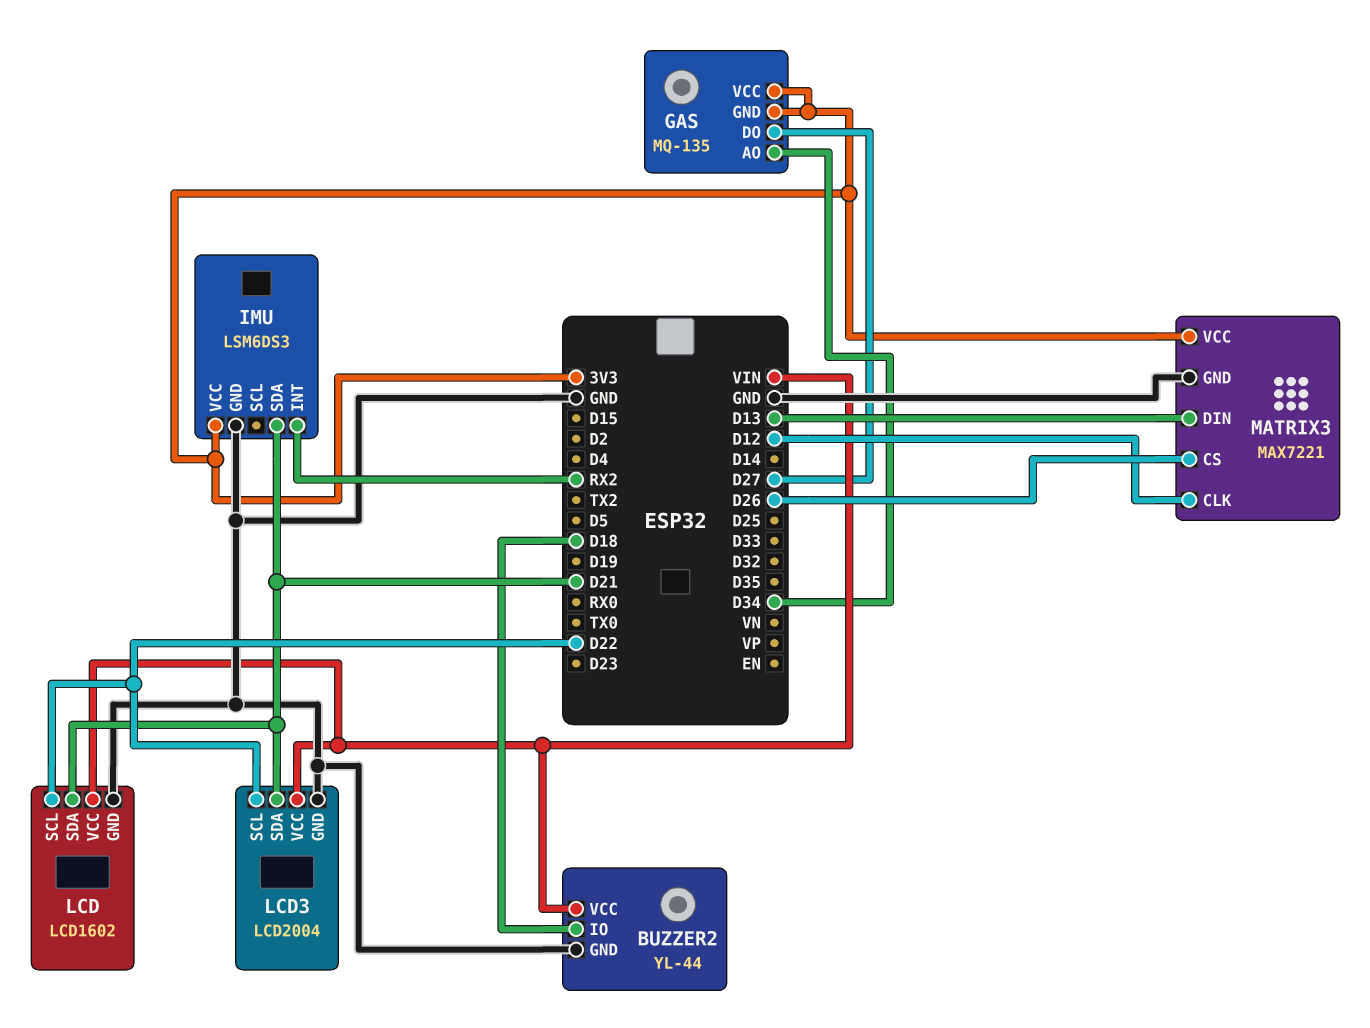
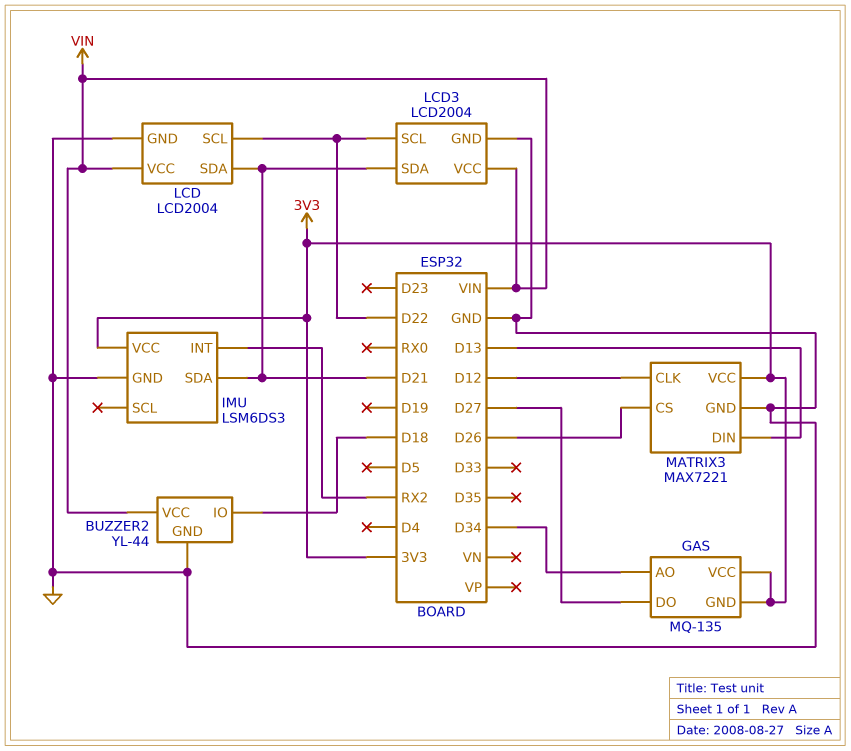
LCD: LCD1602 -> LCD2004

